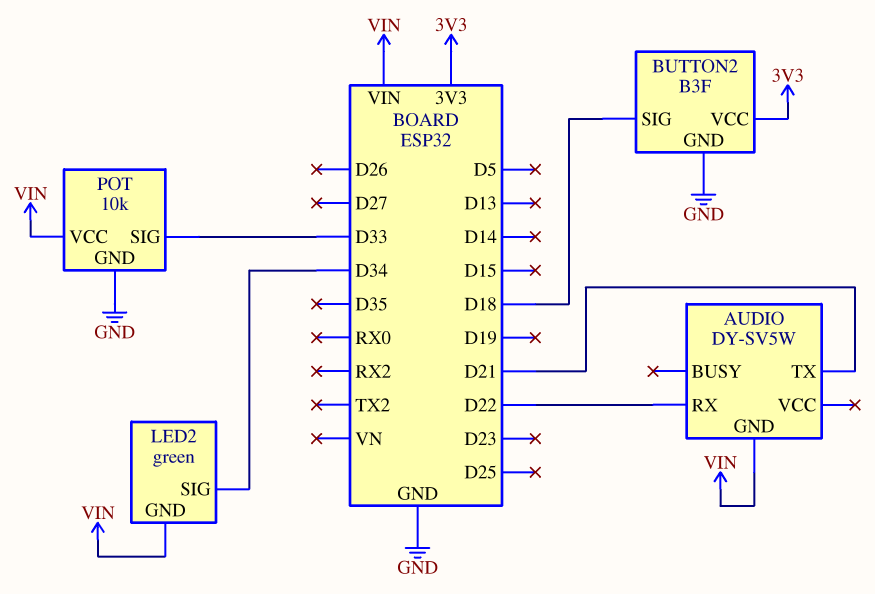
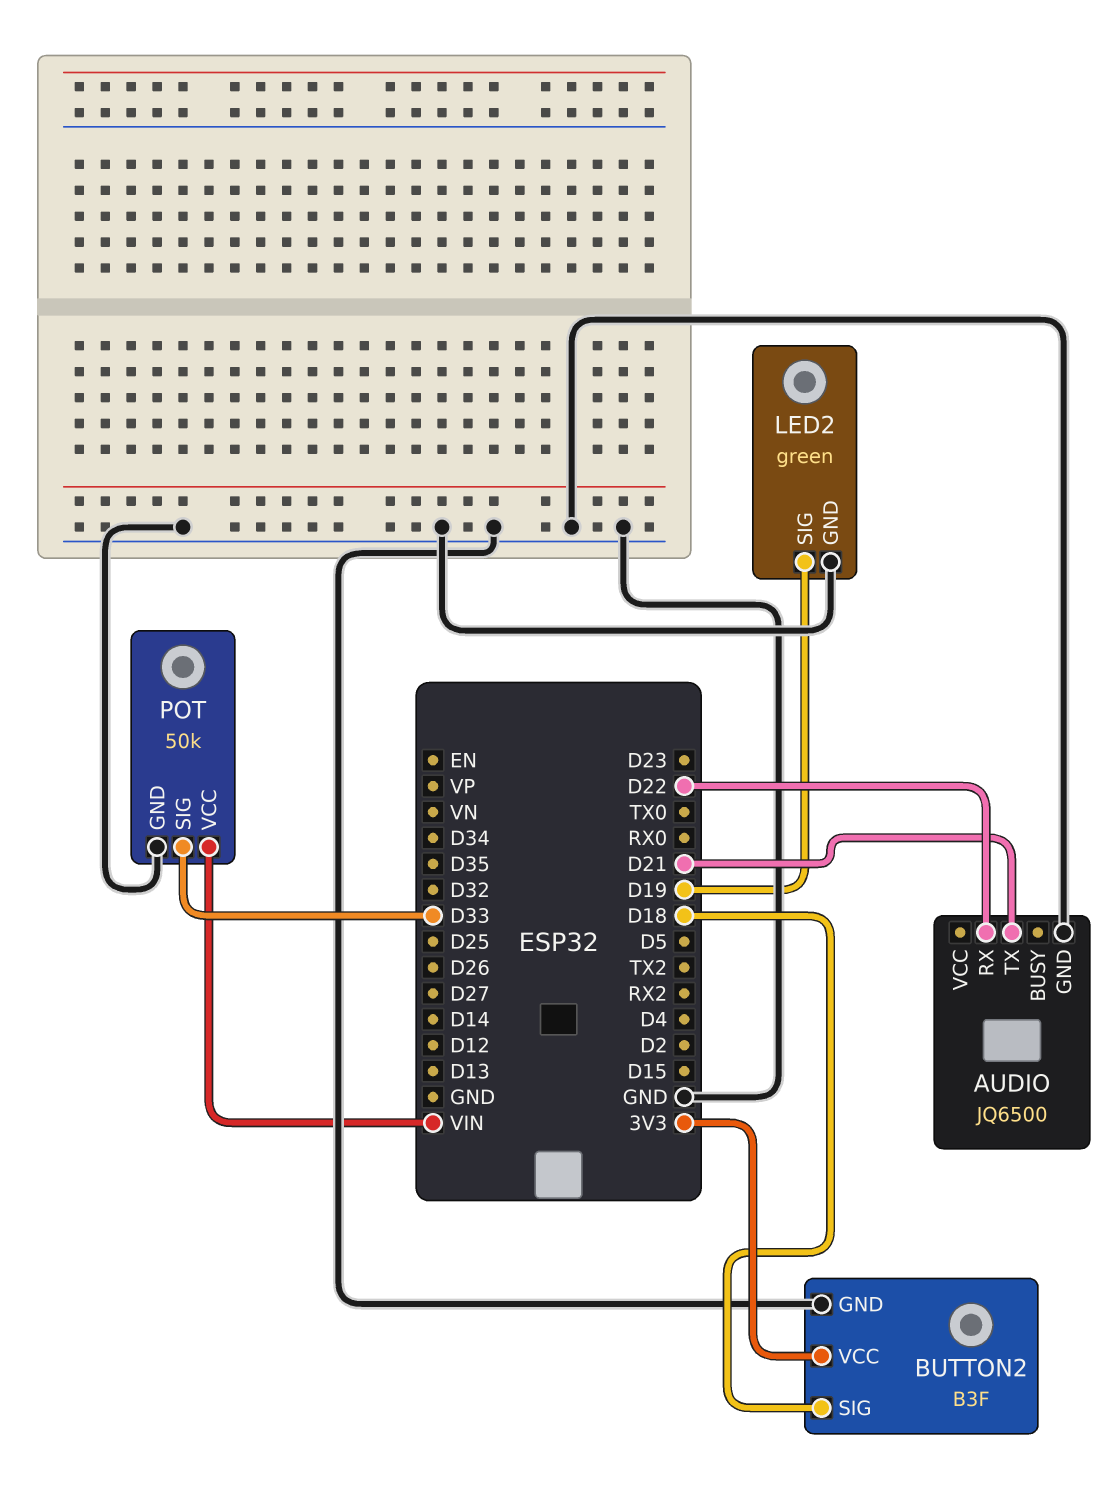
AUDIO: DY-SV5W -> JQ6500
AUDIO pin GND: VIN -> GND
LED2 pin GND: VIN -> GND
LED2 pin SIG: D34 -> D19
POT: 10k -> 50k

